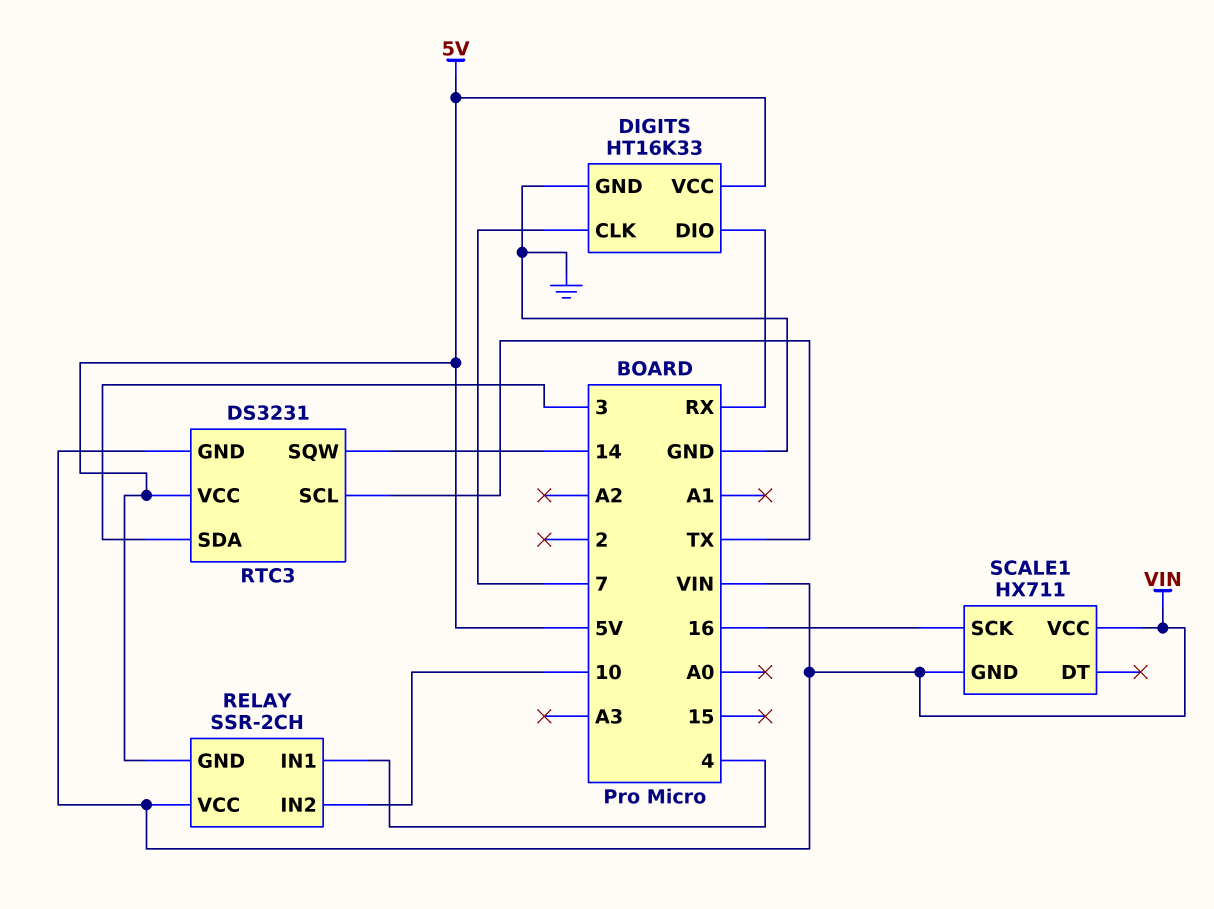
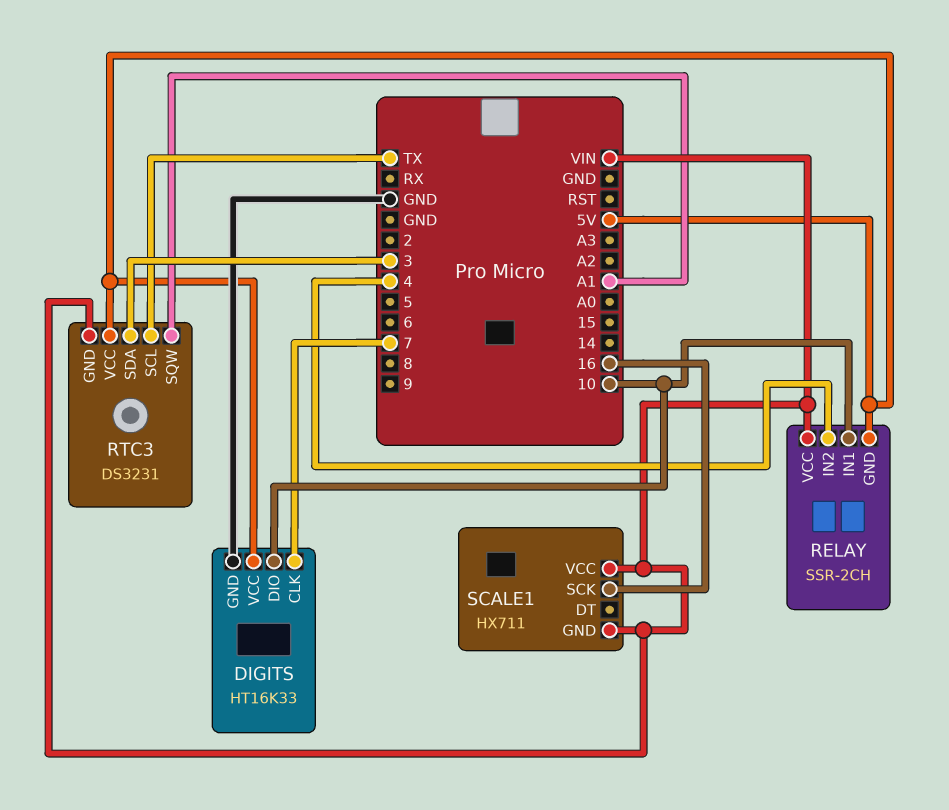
DIGITS pin DIO: RX -> 10
RELAY pin IN1: 4 -> 10
RELAY pin IN2: 10 -> 4
RTC3 pin SQW: 14 -> A1

